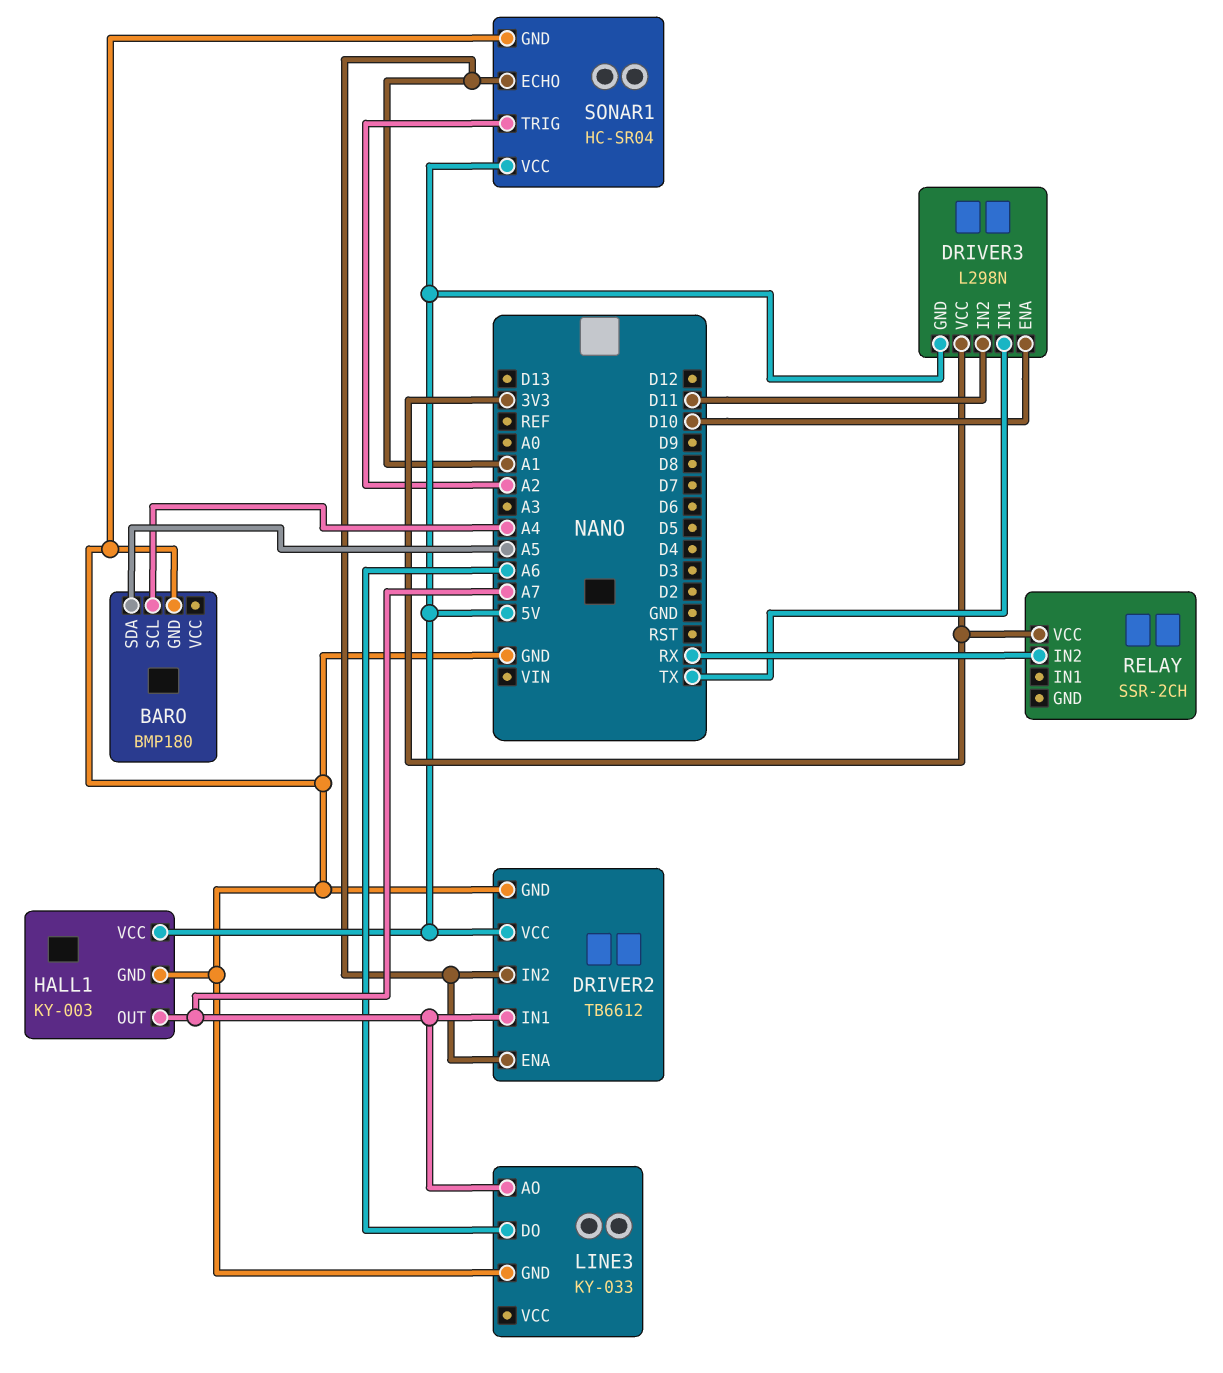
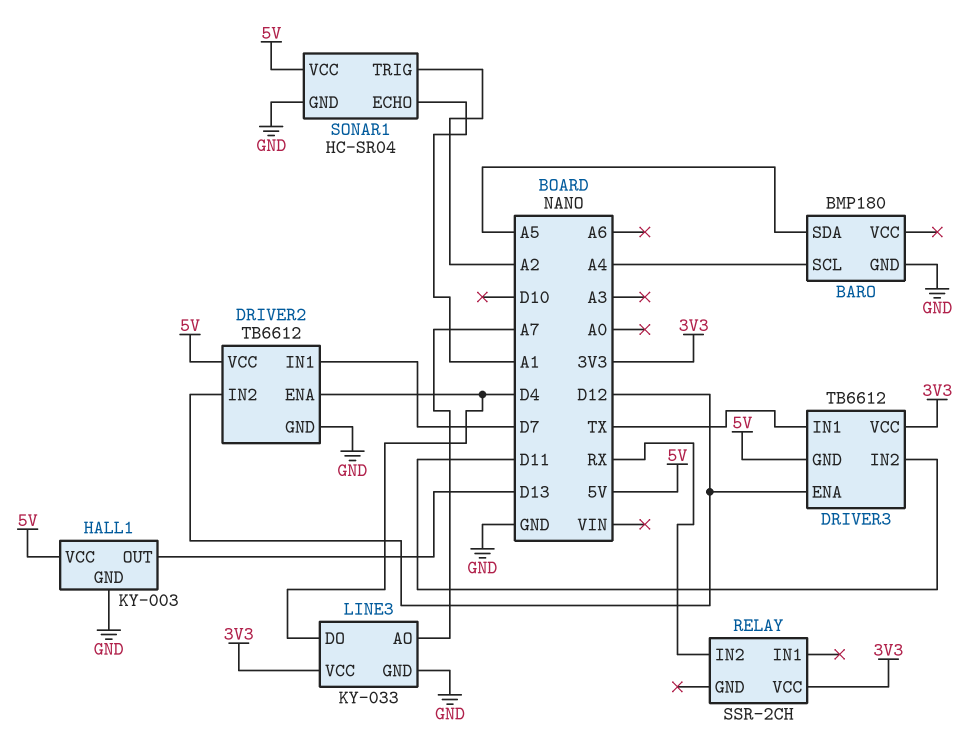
DRIVER2 pin ENA: A1 -> D4
DRIVER2 pin IN1: A7 -> D7
DRIVER2 pin IN2: A1 -> D12
DRIVER3: L298N -> TB6612
DRIVER3 pin ENA: D10 -> D12
HALL1 pin OUT: A7 -> D13
LINE3 pin DO: A6 -> D4
LINE3 pin VCC: none -> 3V3

